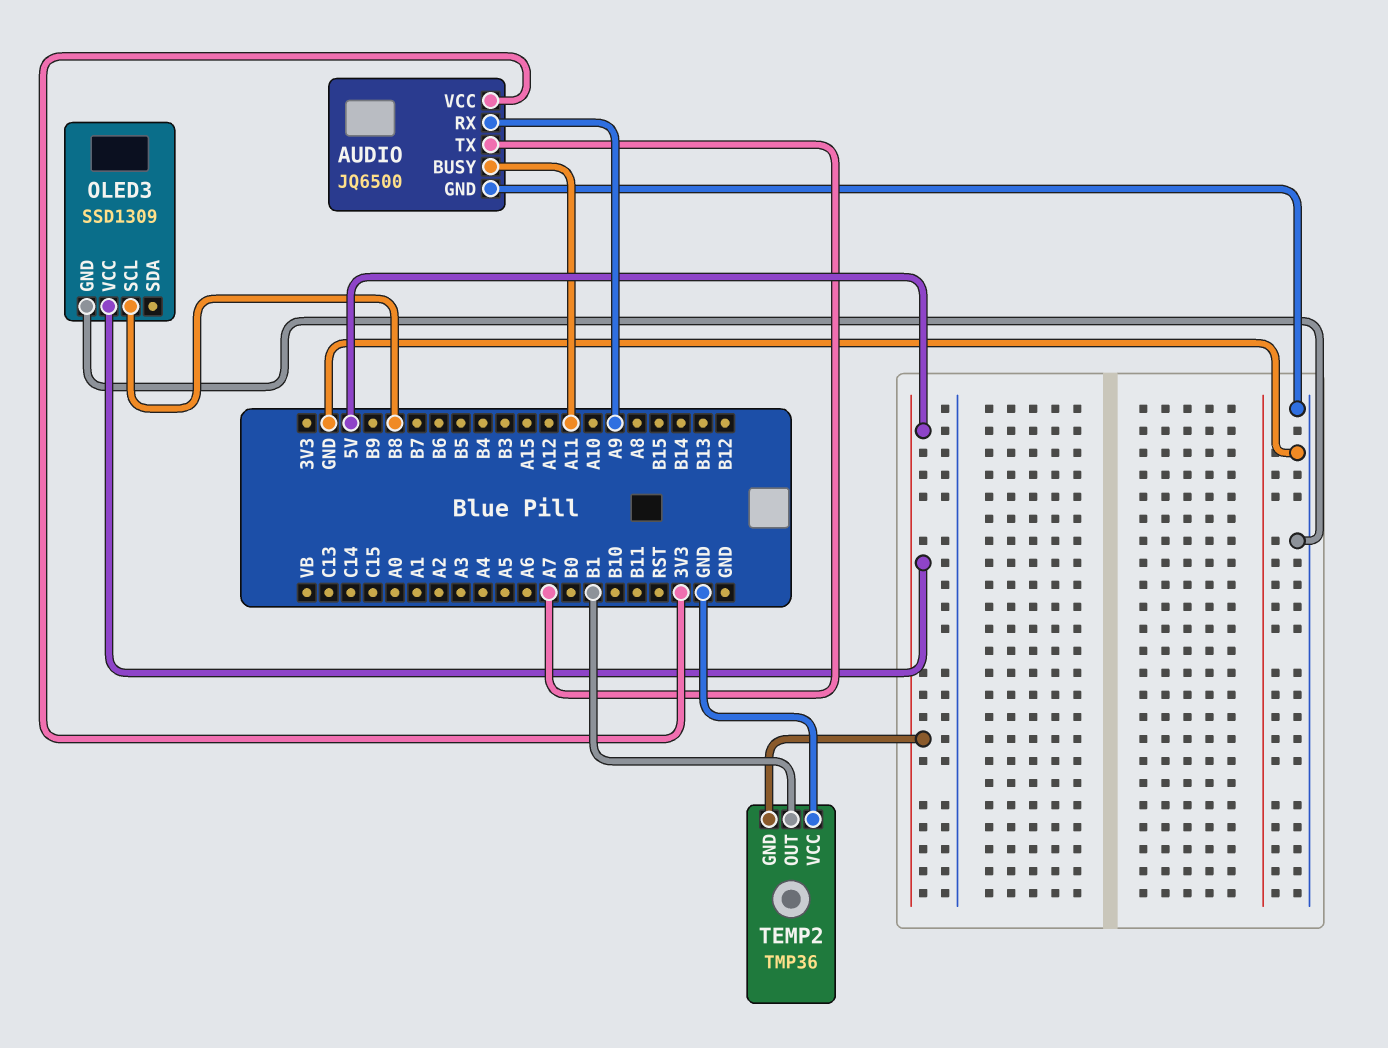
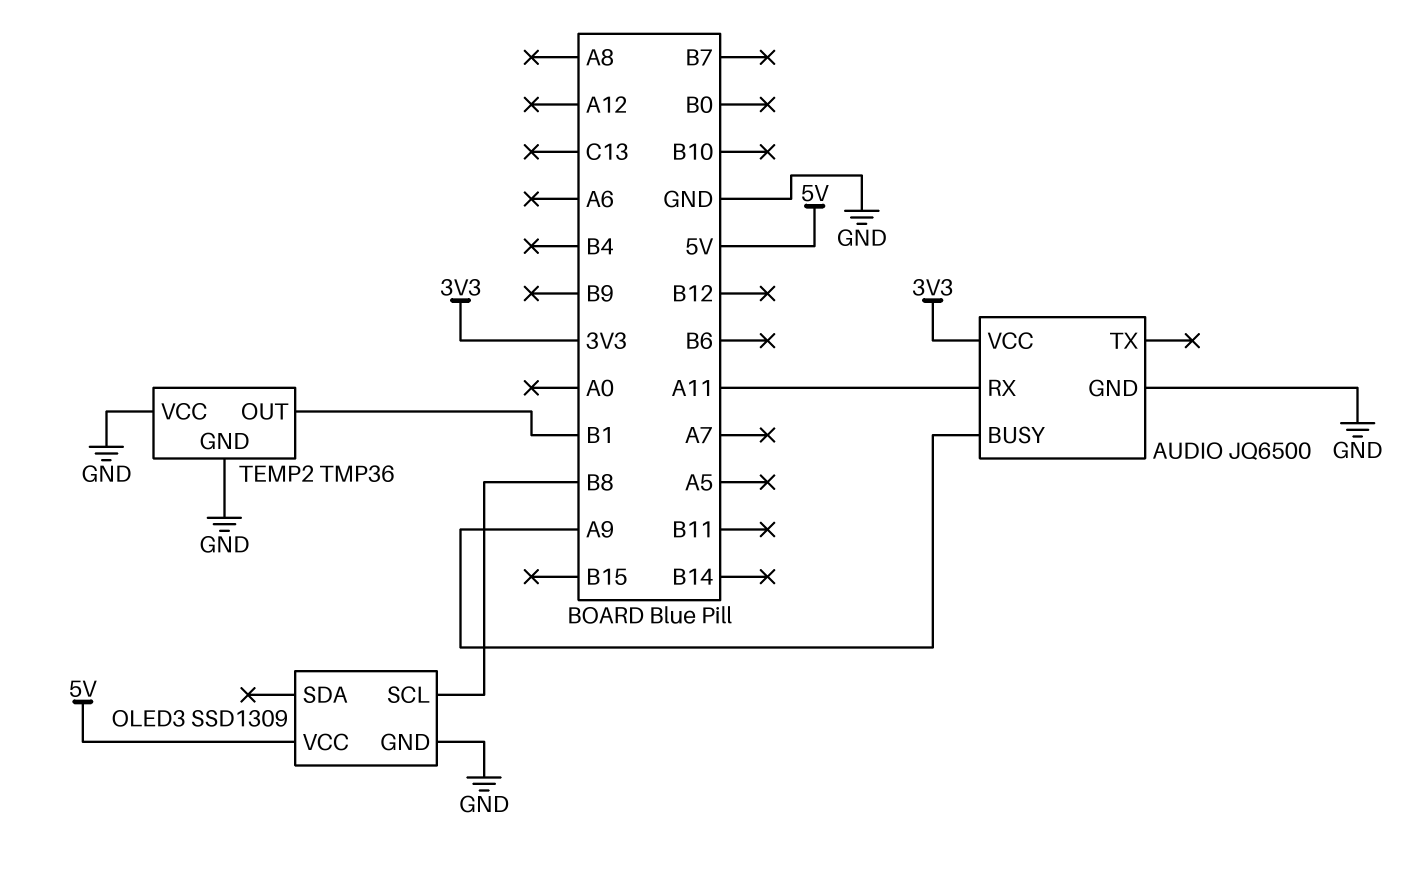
AUDIO pin BUSY: A11 -> A9
AUDIO pin RX: A9 -> A11
AUDIO pin TX: A7 -> none
TEMP2 pin GND: 5V -> GND

